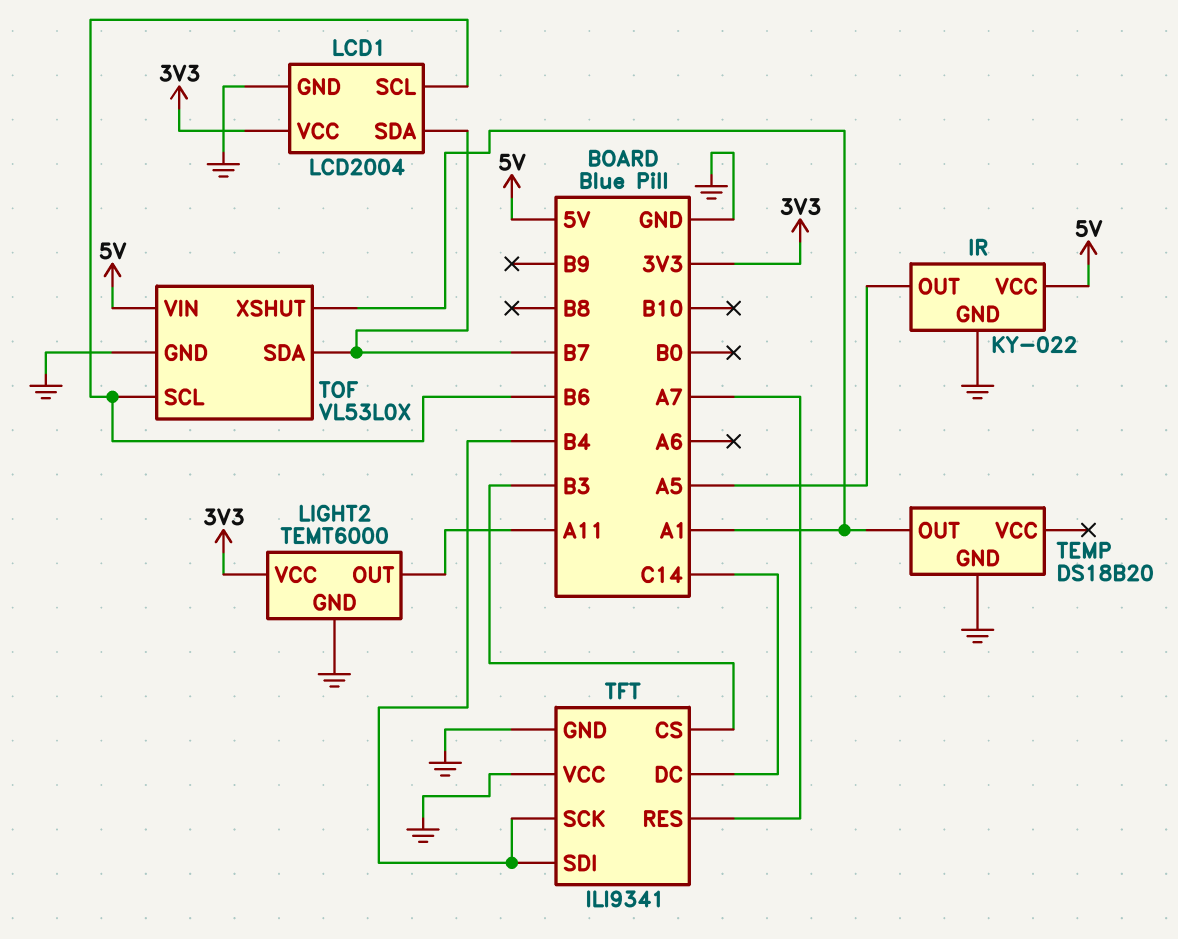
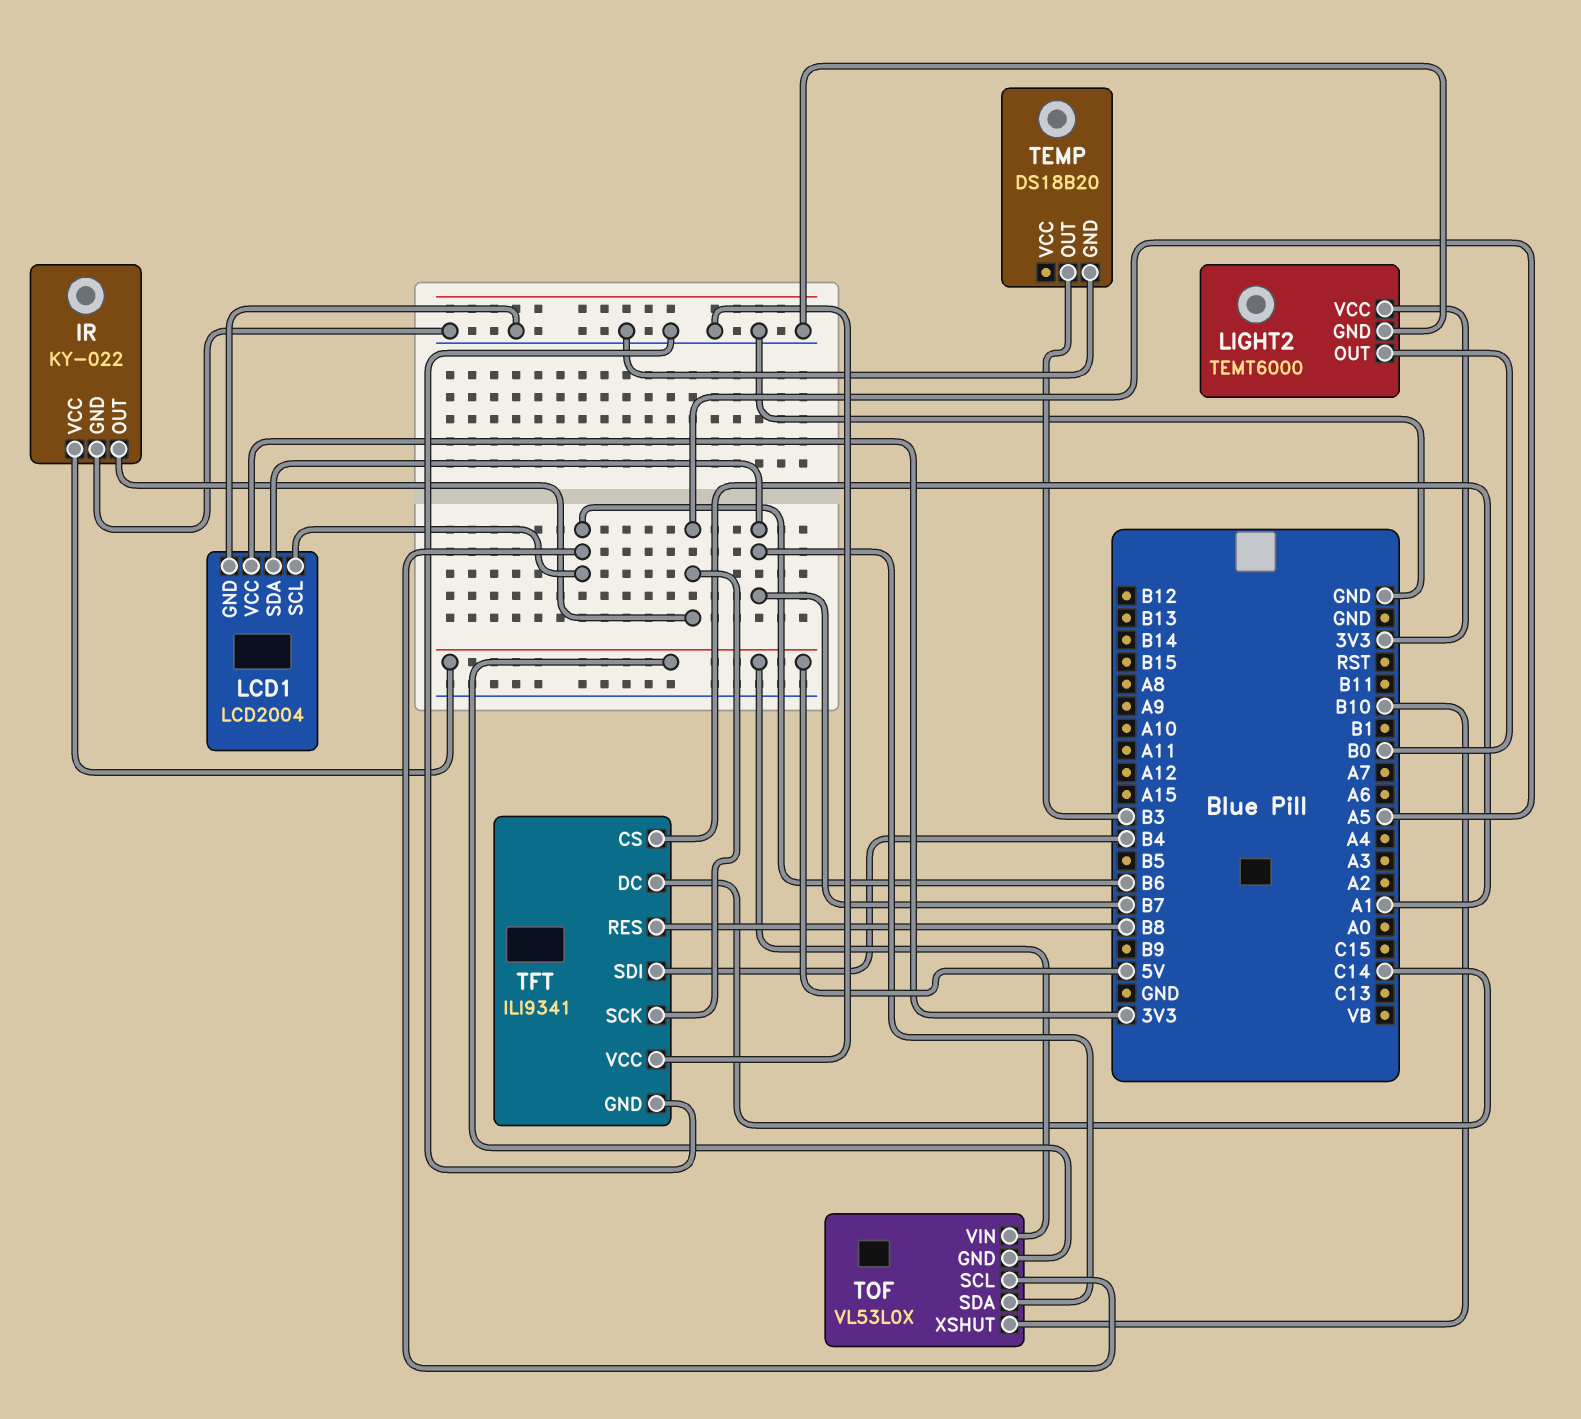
LIGHT2 pin OUT: A11 -> B0
TEMP pin OUT: A1 -> B3
TFT pin CS: B3 -> A1
TFT pin RES: A7 -> B8
TFT pin SCK: B4 -> A5
TOF pin GND: GND -> 5V
TOF pin XSHUT: A1 -> B10

